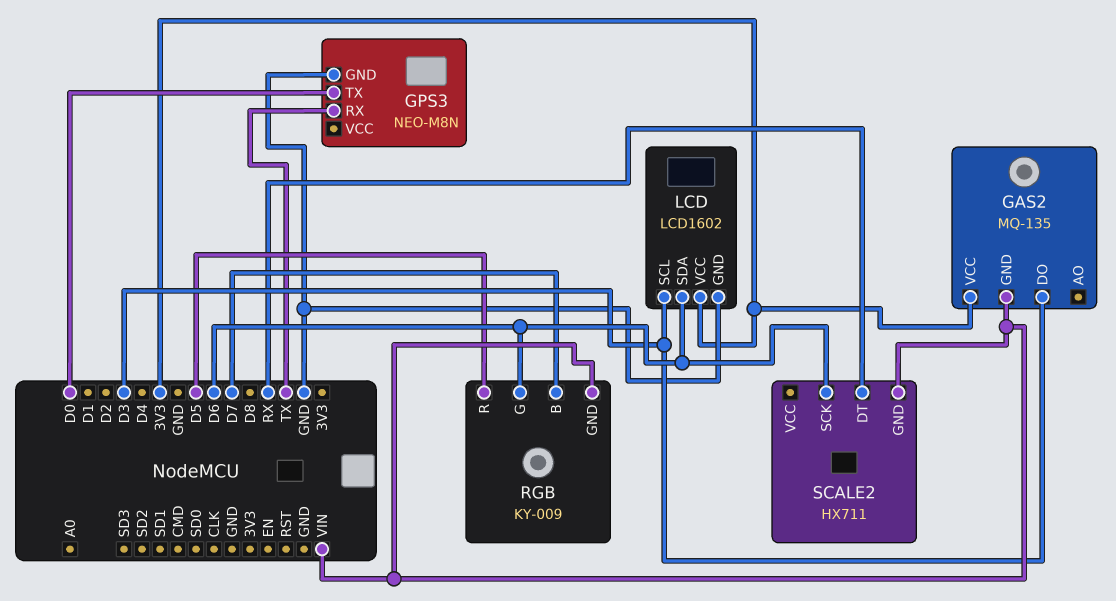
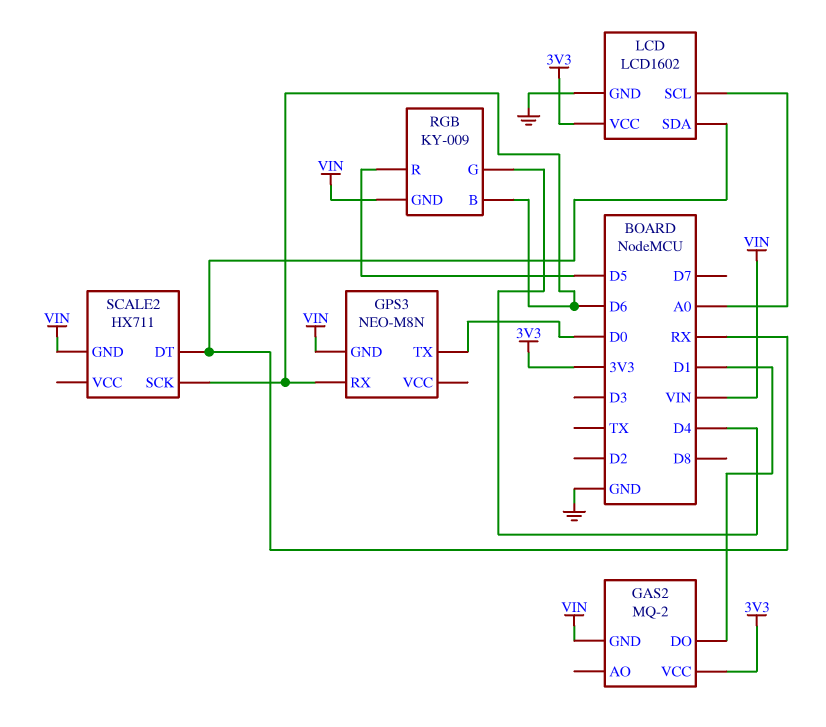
GAS2: MQ-135 -> MQ-2
GAS2 pin DO: D3 -> D1
GPS3 pin GND: GND -> VIN
GPS3 pin RX: TX -> D6
LCD pin SCL: D3 -> A0
LCD pin SDA: D6 -> RX
RGB pin B: D7 -> D6
RGB pin G: D6 -> D4

